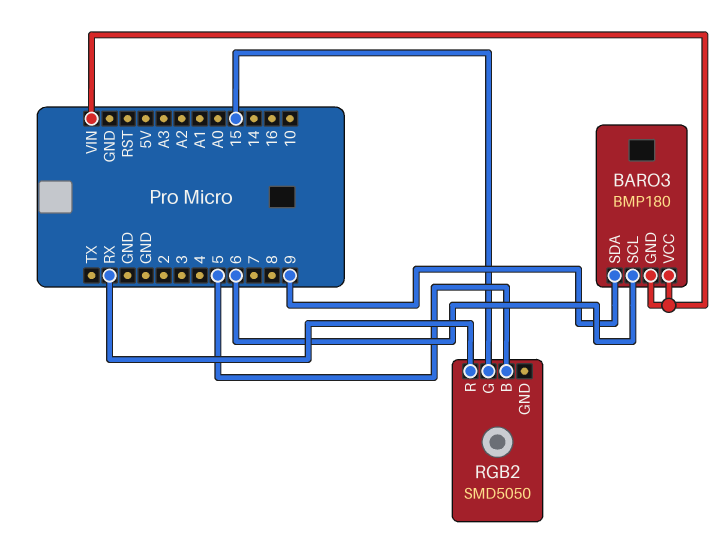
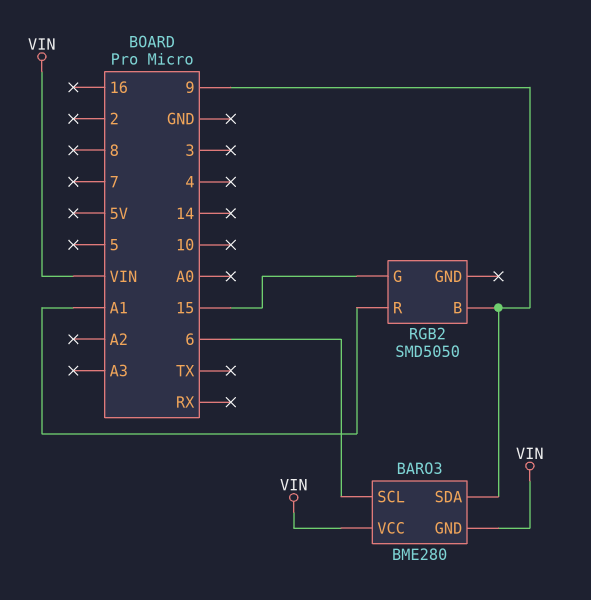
BARO3: BMP180 -> BME280
RGB2 pin B: 5 -> 9
RGB2 pin R: RX -> A1

